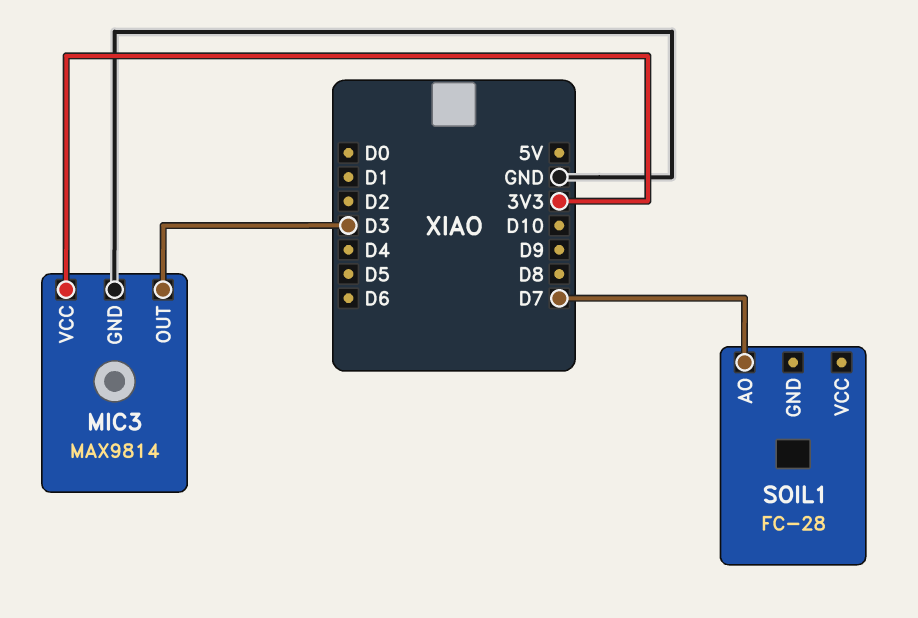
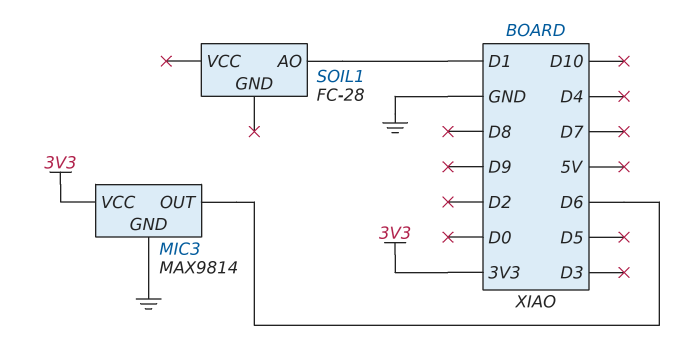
MIC3 pin OUT: D3 -> D6
SOIL1 pin AO: D7 -> D1

